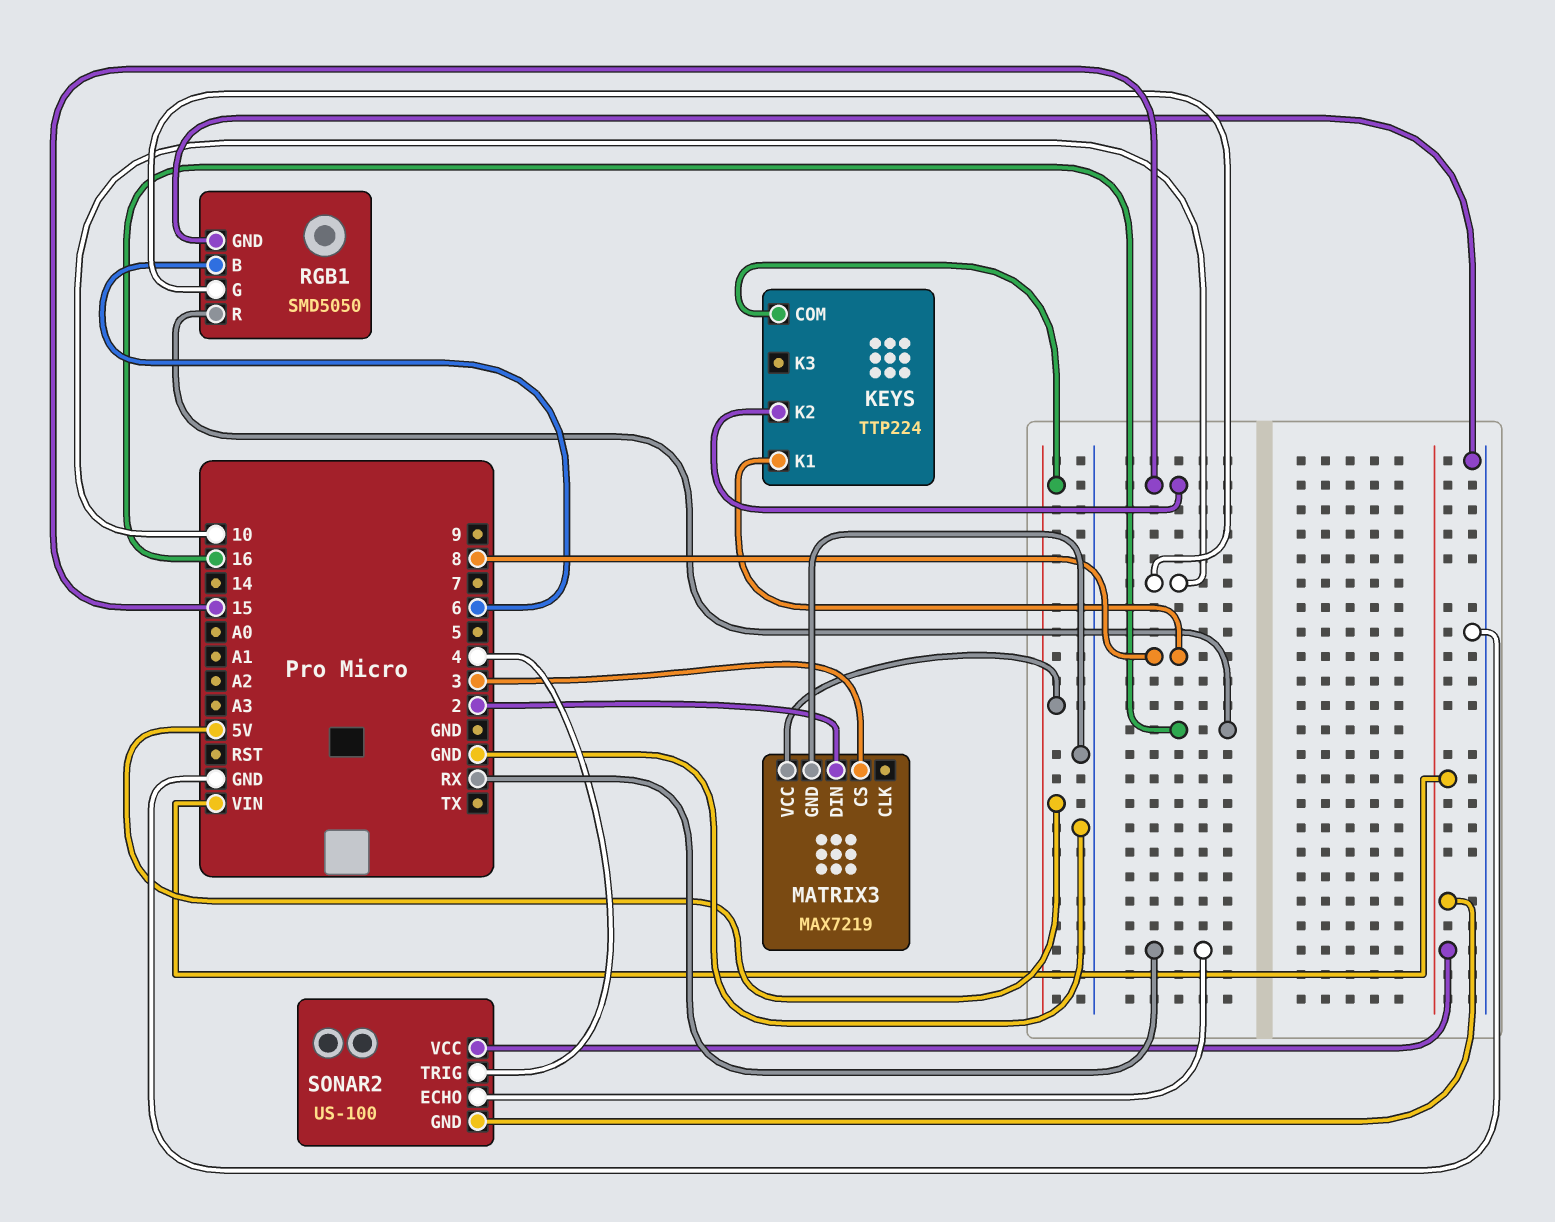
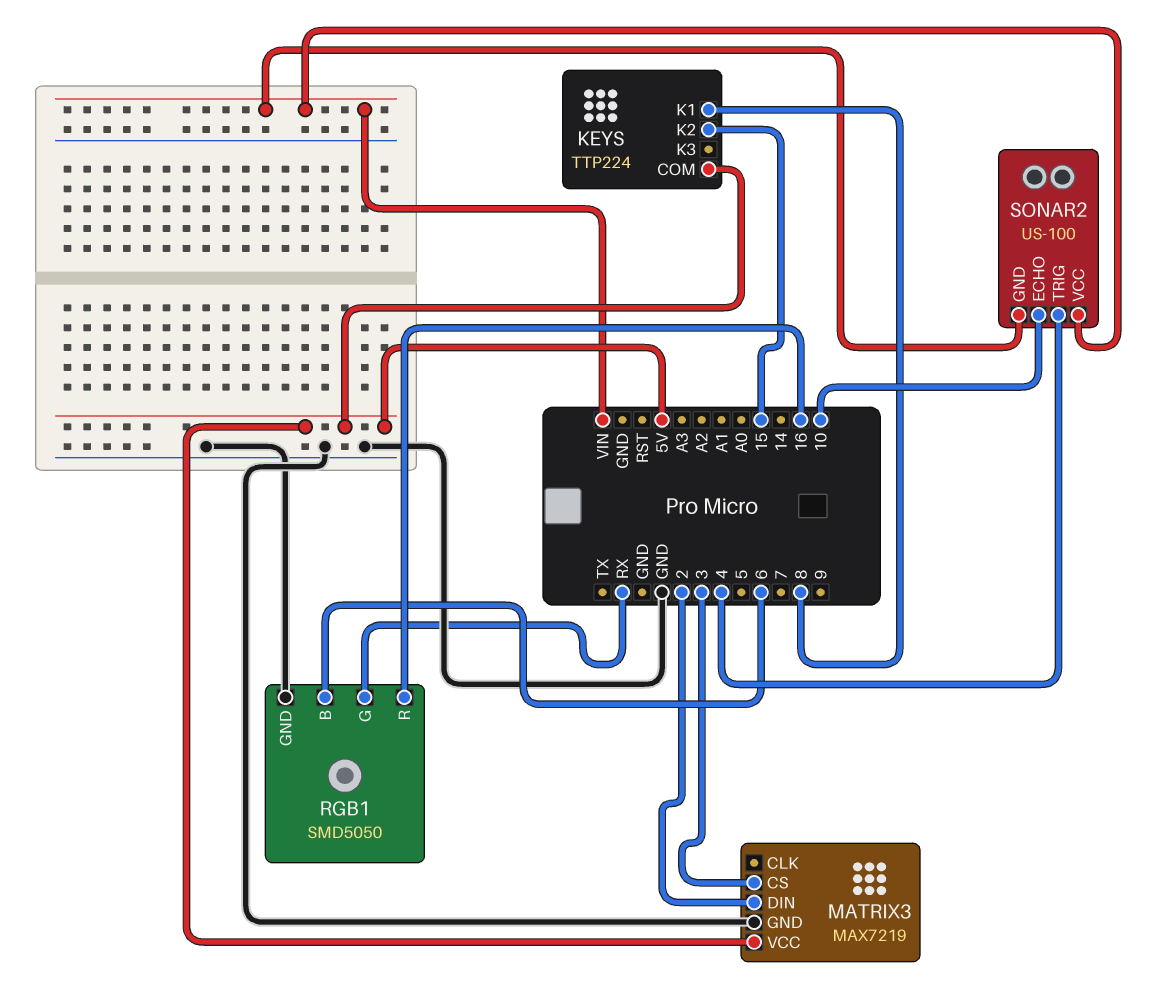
RGB1 pin G: 10 -> RX
SONAR2 pin ECHO: RX -> 10

